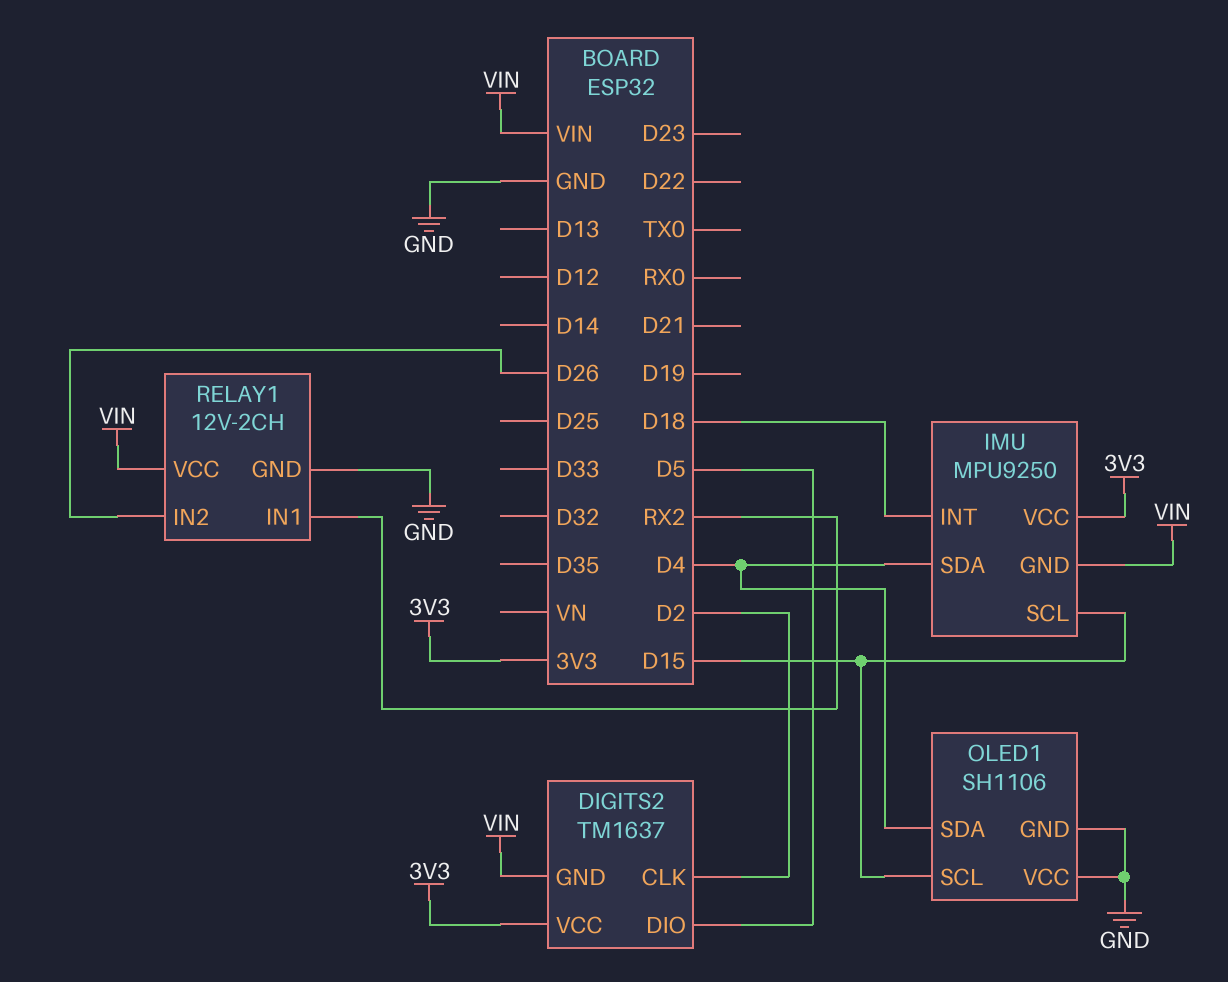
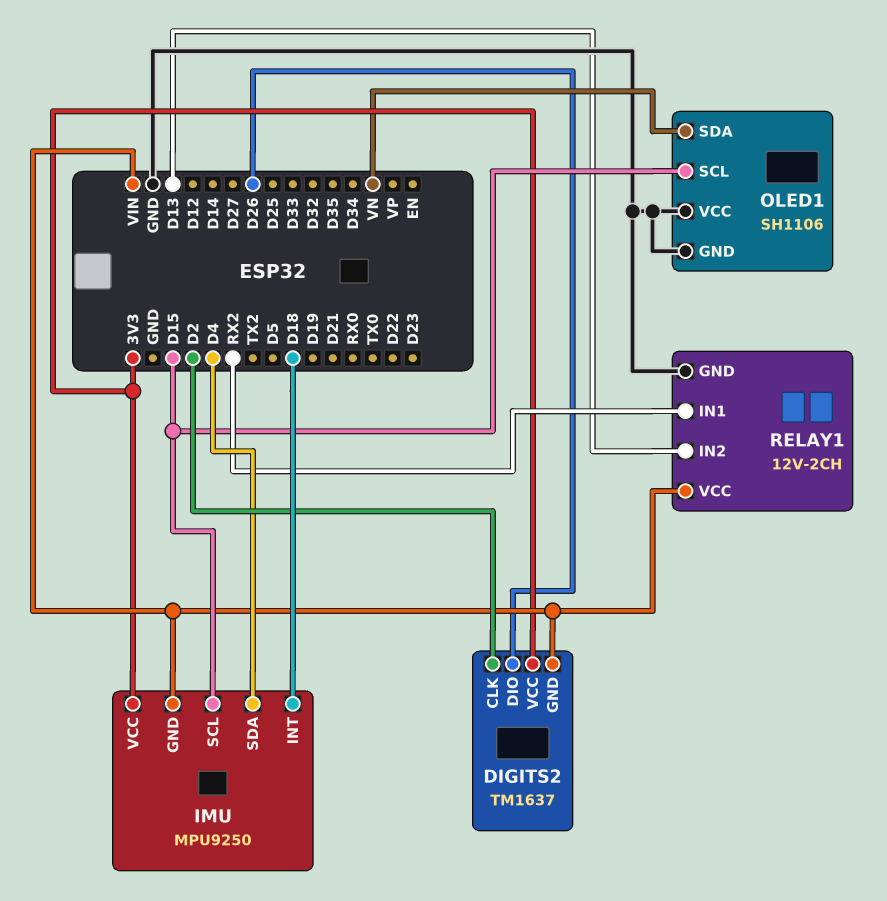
DIGITS2 pin DIO: D5 -> D26
OLED1 pin SDA: D4 -> VN
RELAY1 pin IN2: D26 -> D13

